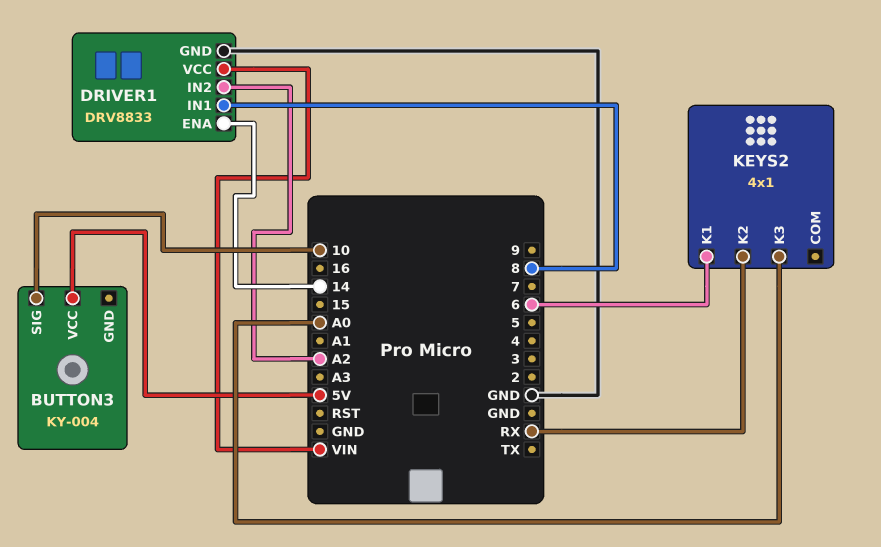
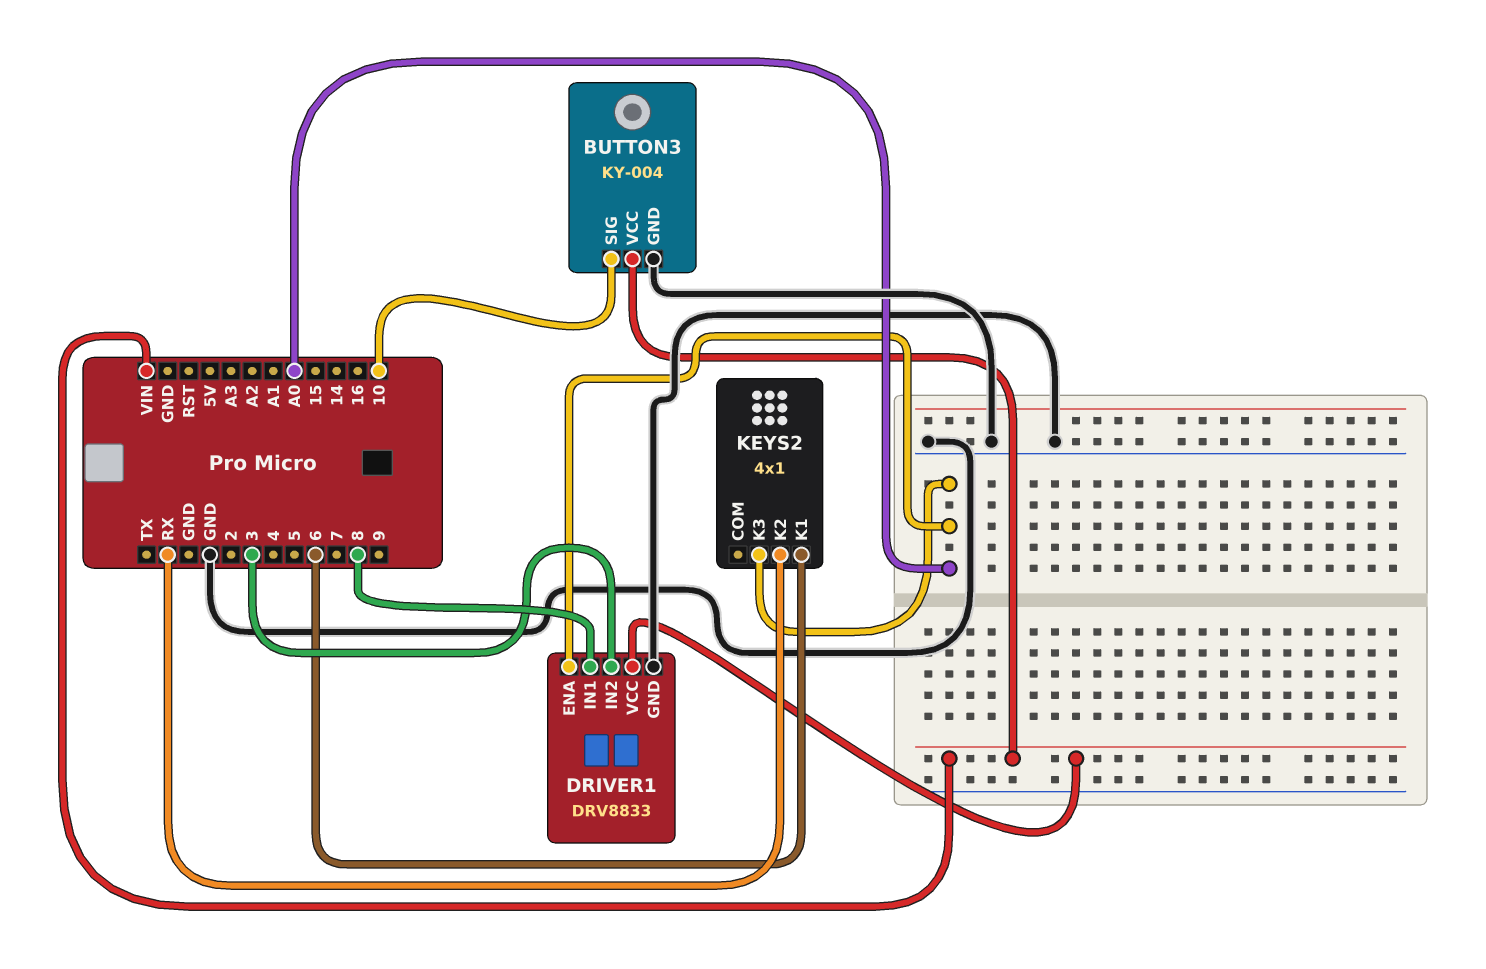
BUTTON3 pin GND: none -> GND
BUTTON3 pin VCC: 5V -> VIN
DRIVER1 pin ENA: 14 -> A0
DRIVER1 pin IN2: A2 -> 3

